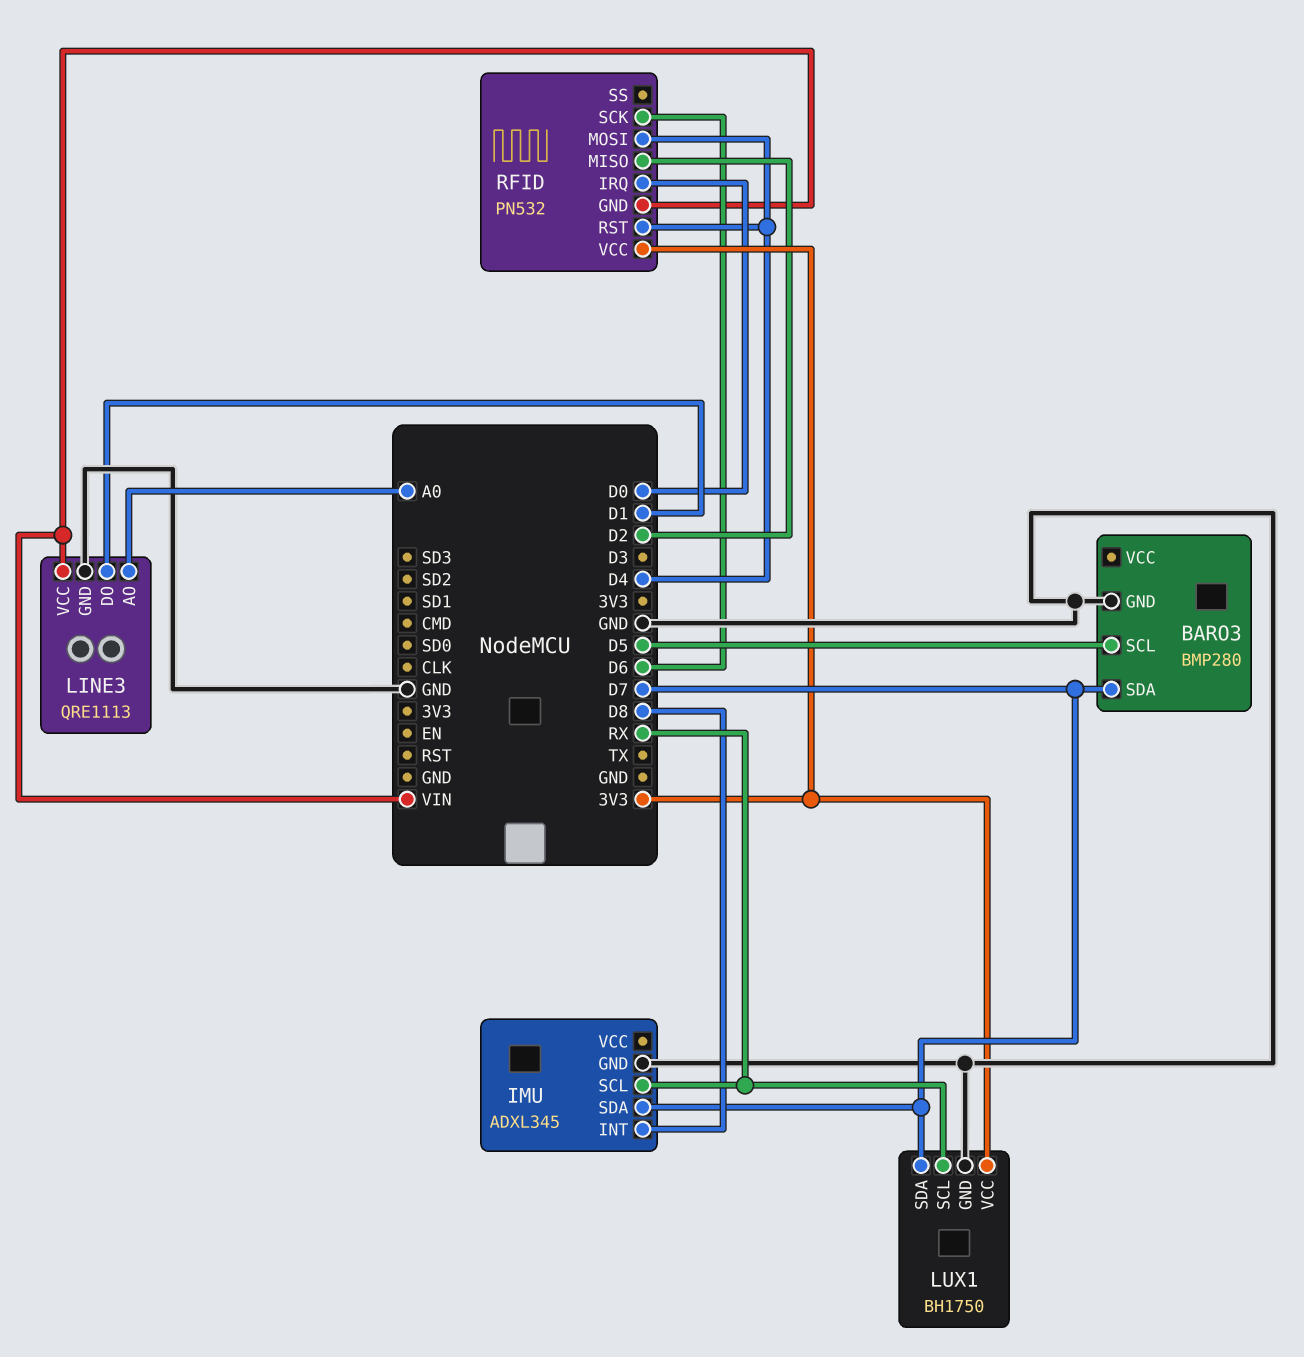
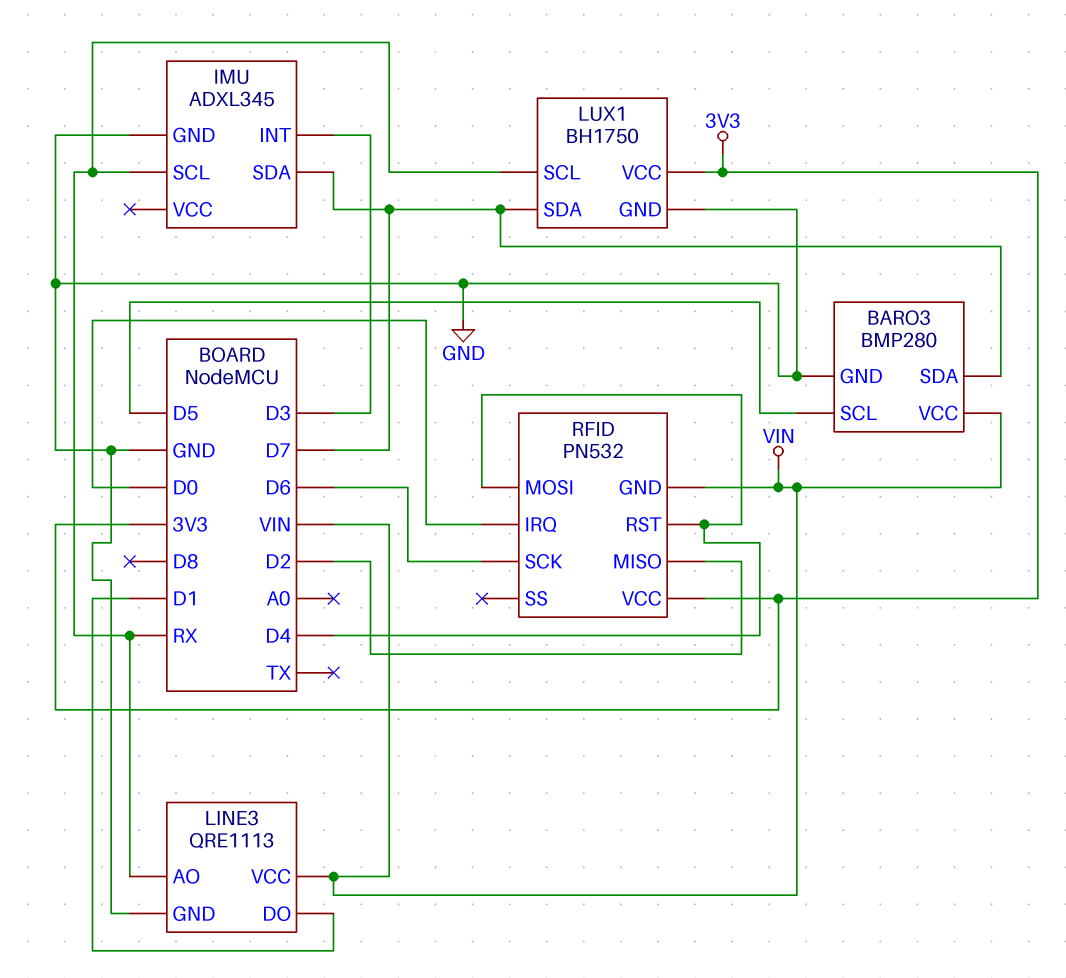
BARO3 pin VCC: none -> VIN
IMU pin INT: D8 -> D3
LINE3 pin AO: A0 -> RX

